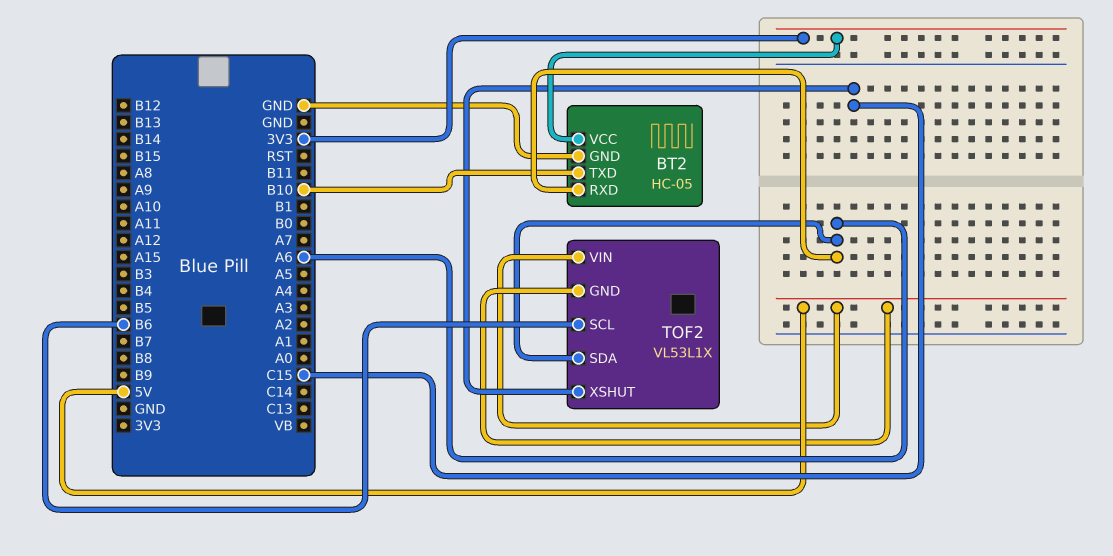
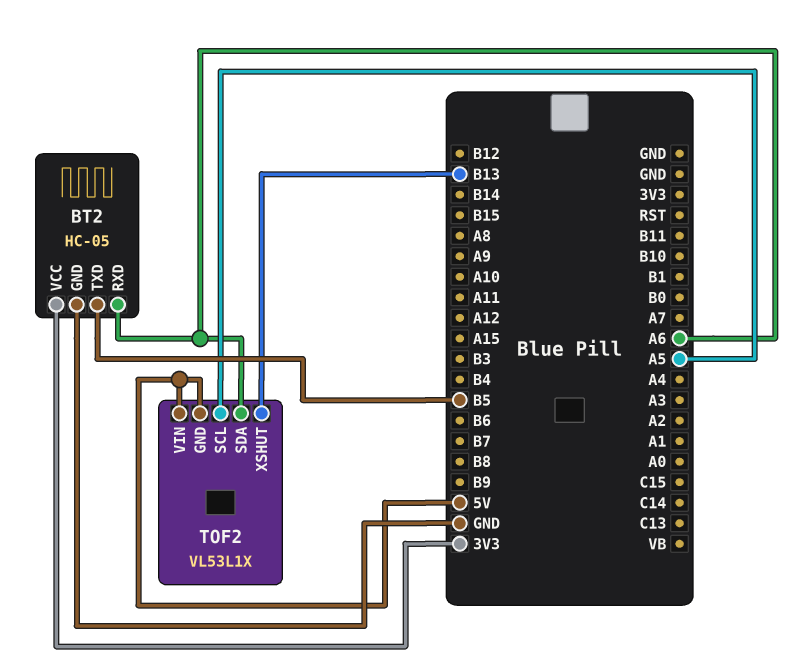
BT2 pin TXD: B10 -> B5
TOF2 pin SCL: B6 -> A5
TOF2 pin XSHUT: C15 -> B13

